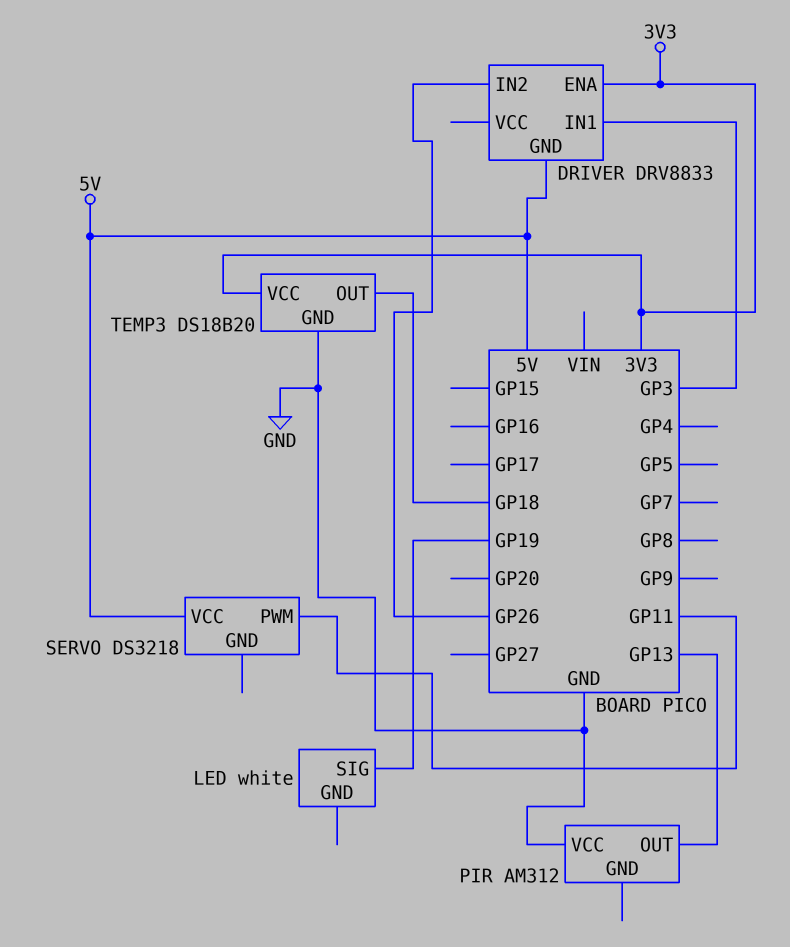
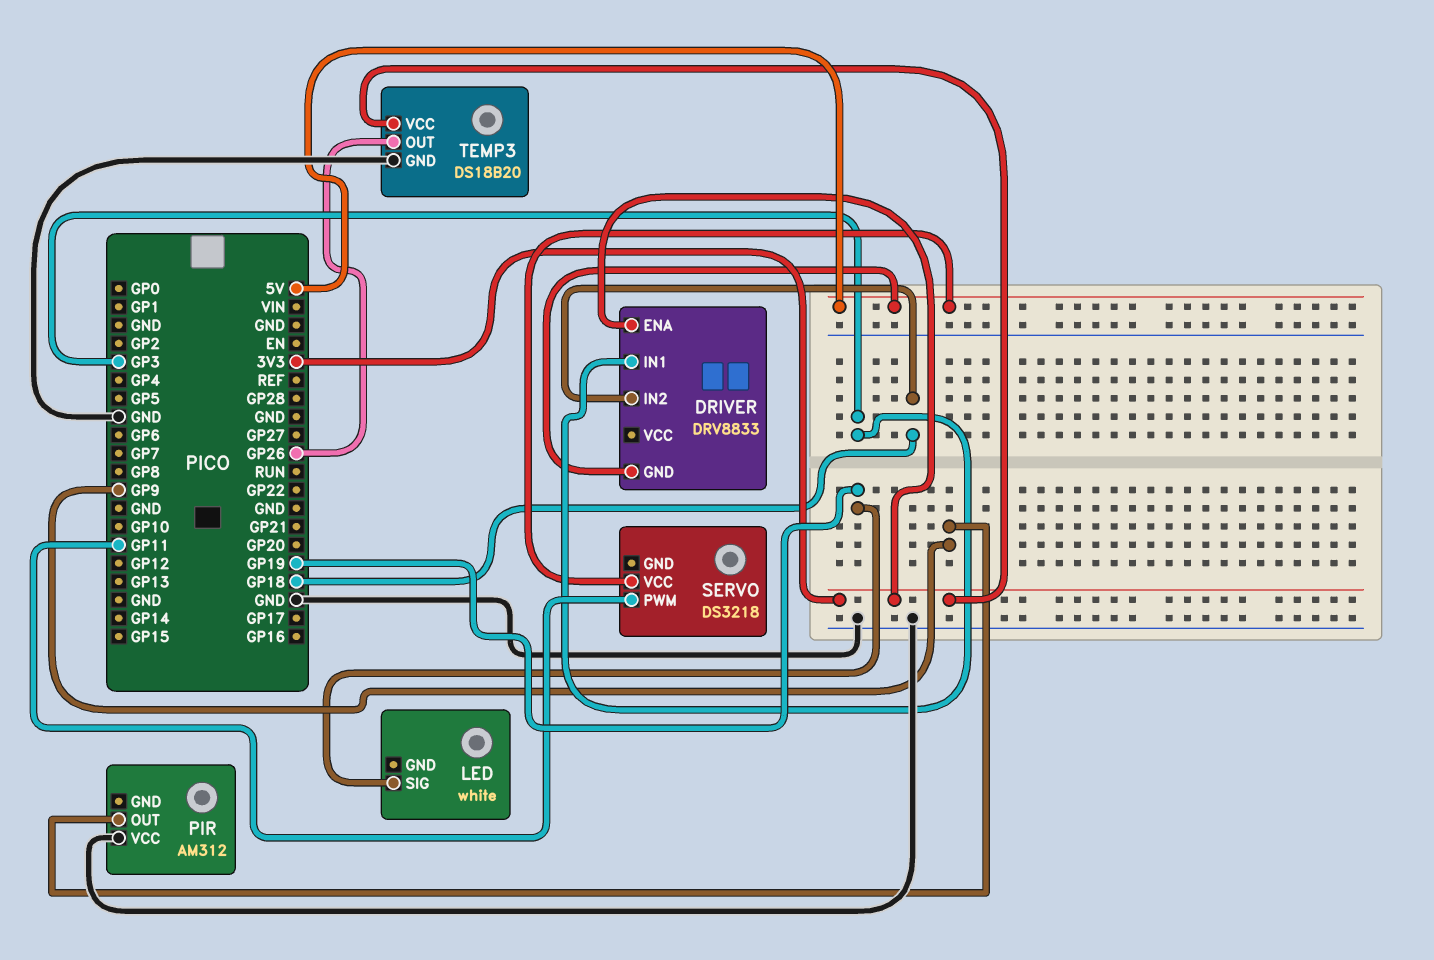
DRIVER pin IN2: GP26 -> GP18
PIR pin OUT: GP13 -> GP9
TEMP3 pin OUT: GP18 -> GP26

